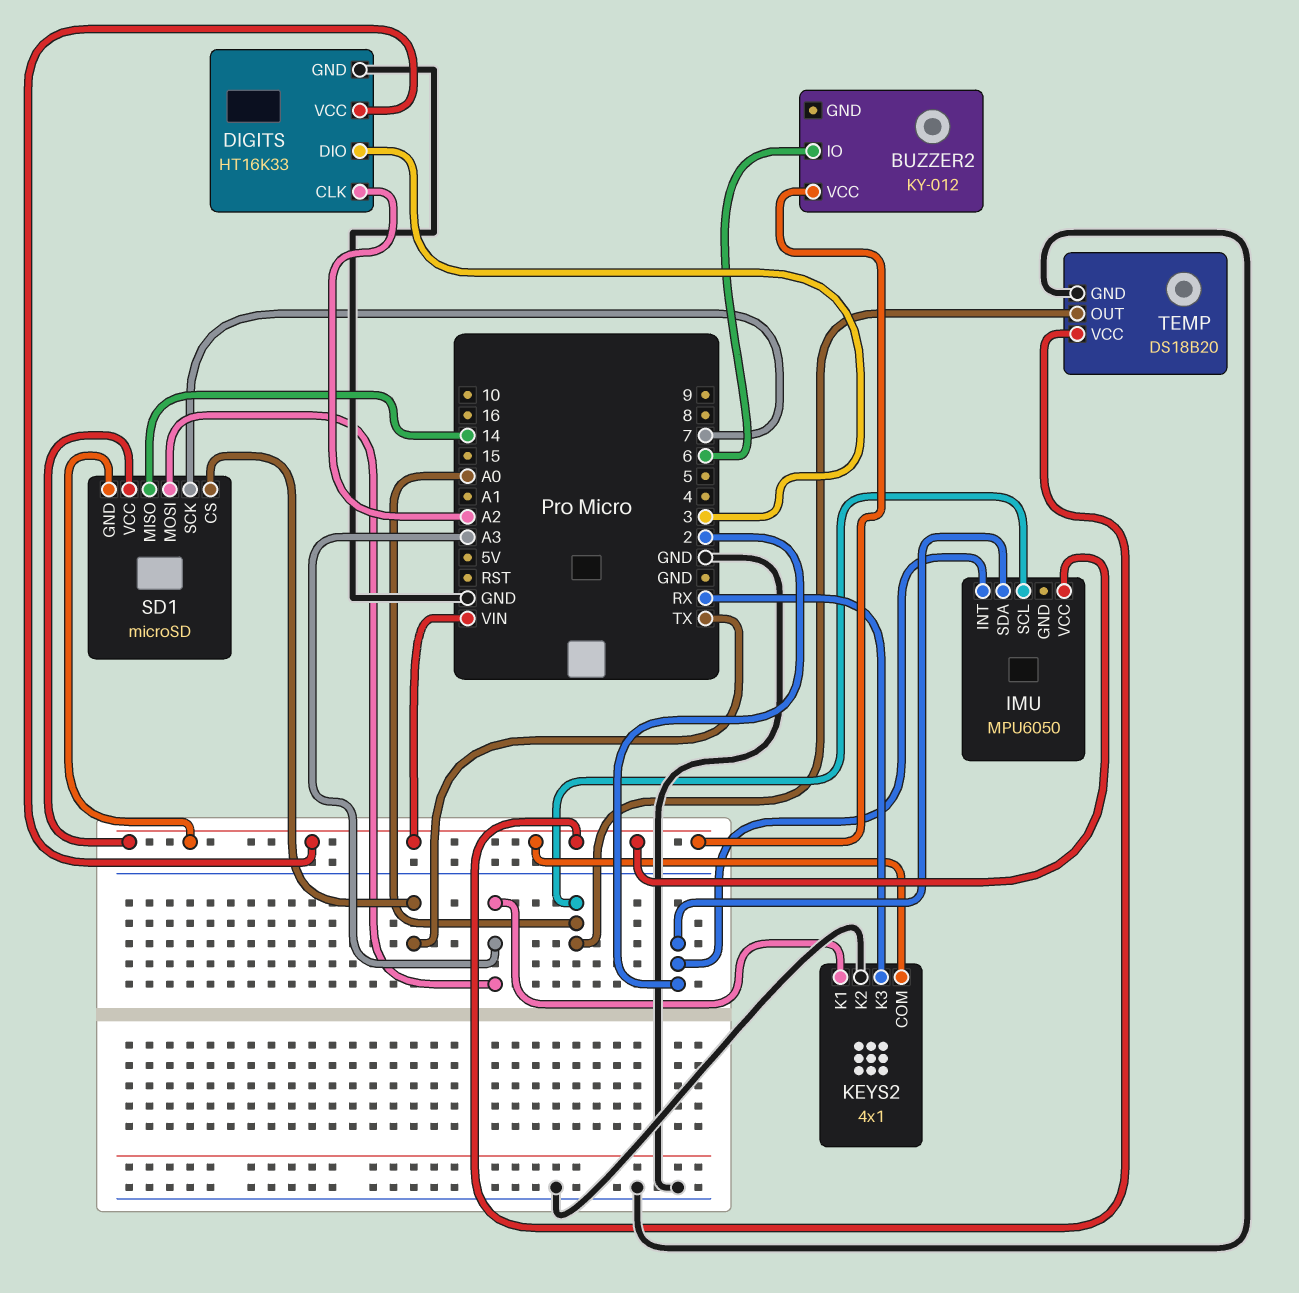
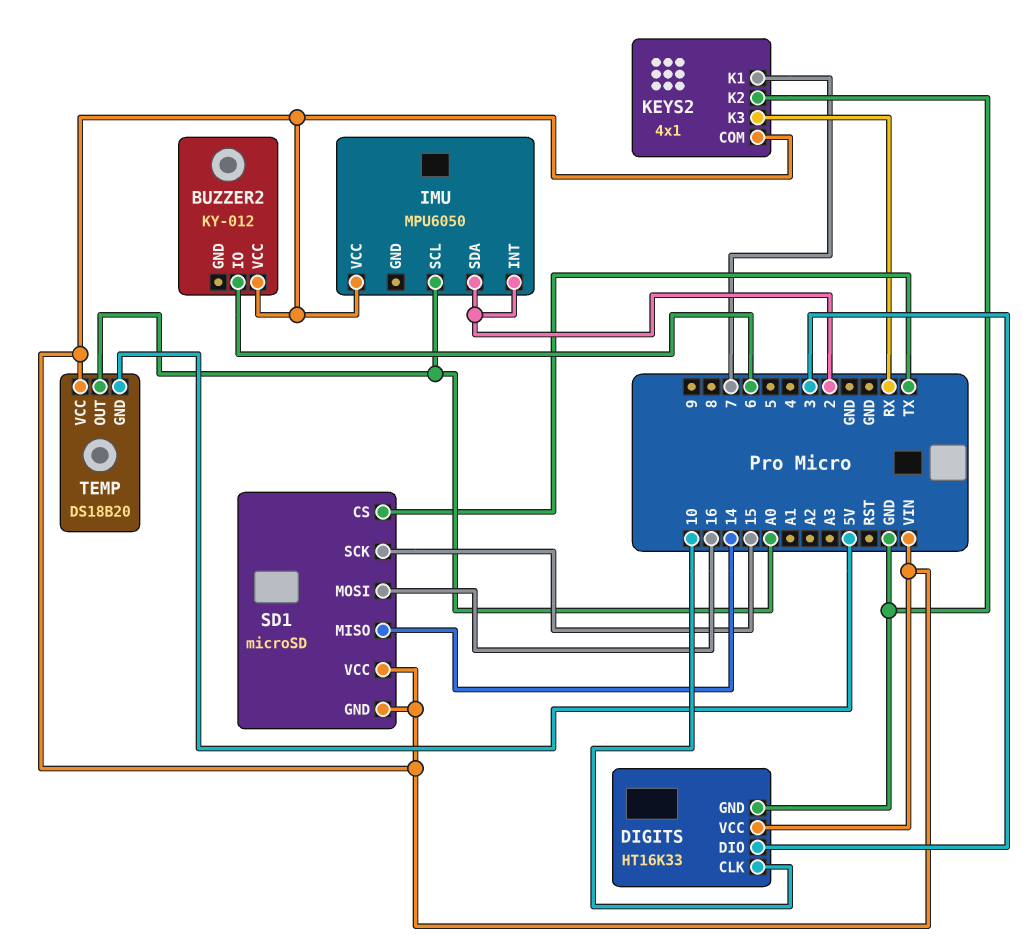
DIGITS pin CLK: A2 -> 10
KEYS2 pin K1: A3 -> 7
SD1 pin MOSI: A3 -> 16
SD1 pin SCK: 7 -> 15
TEMP pin GND: GND -> 5V

